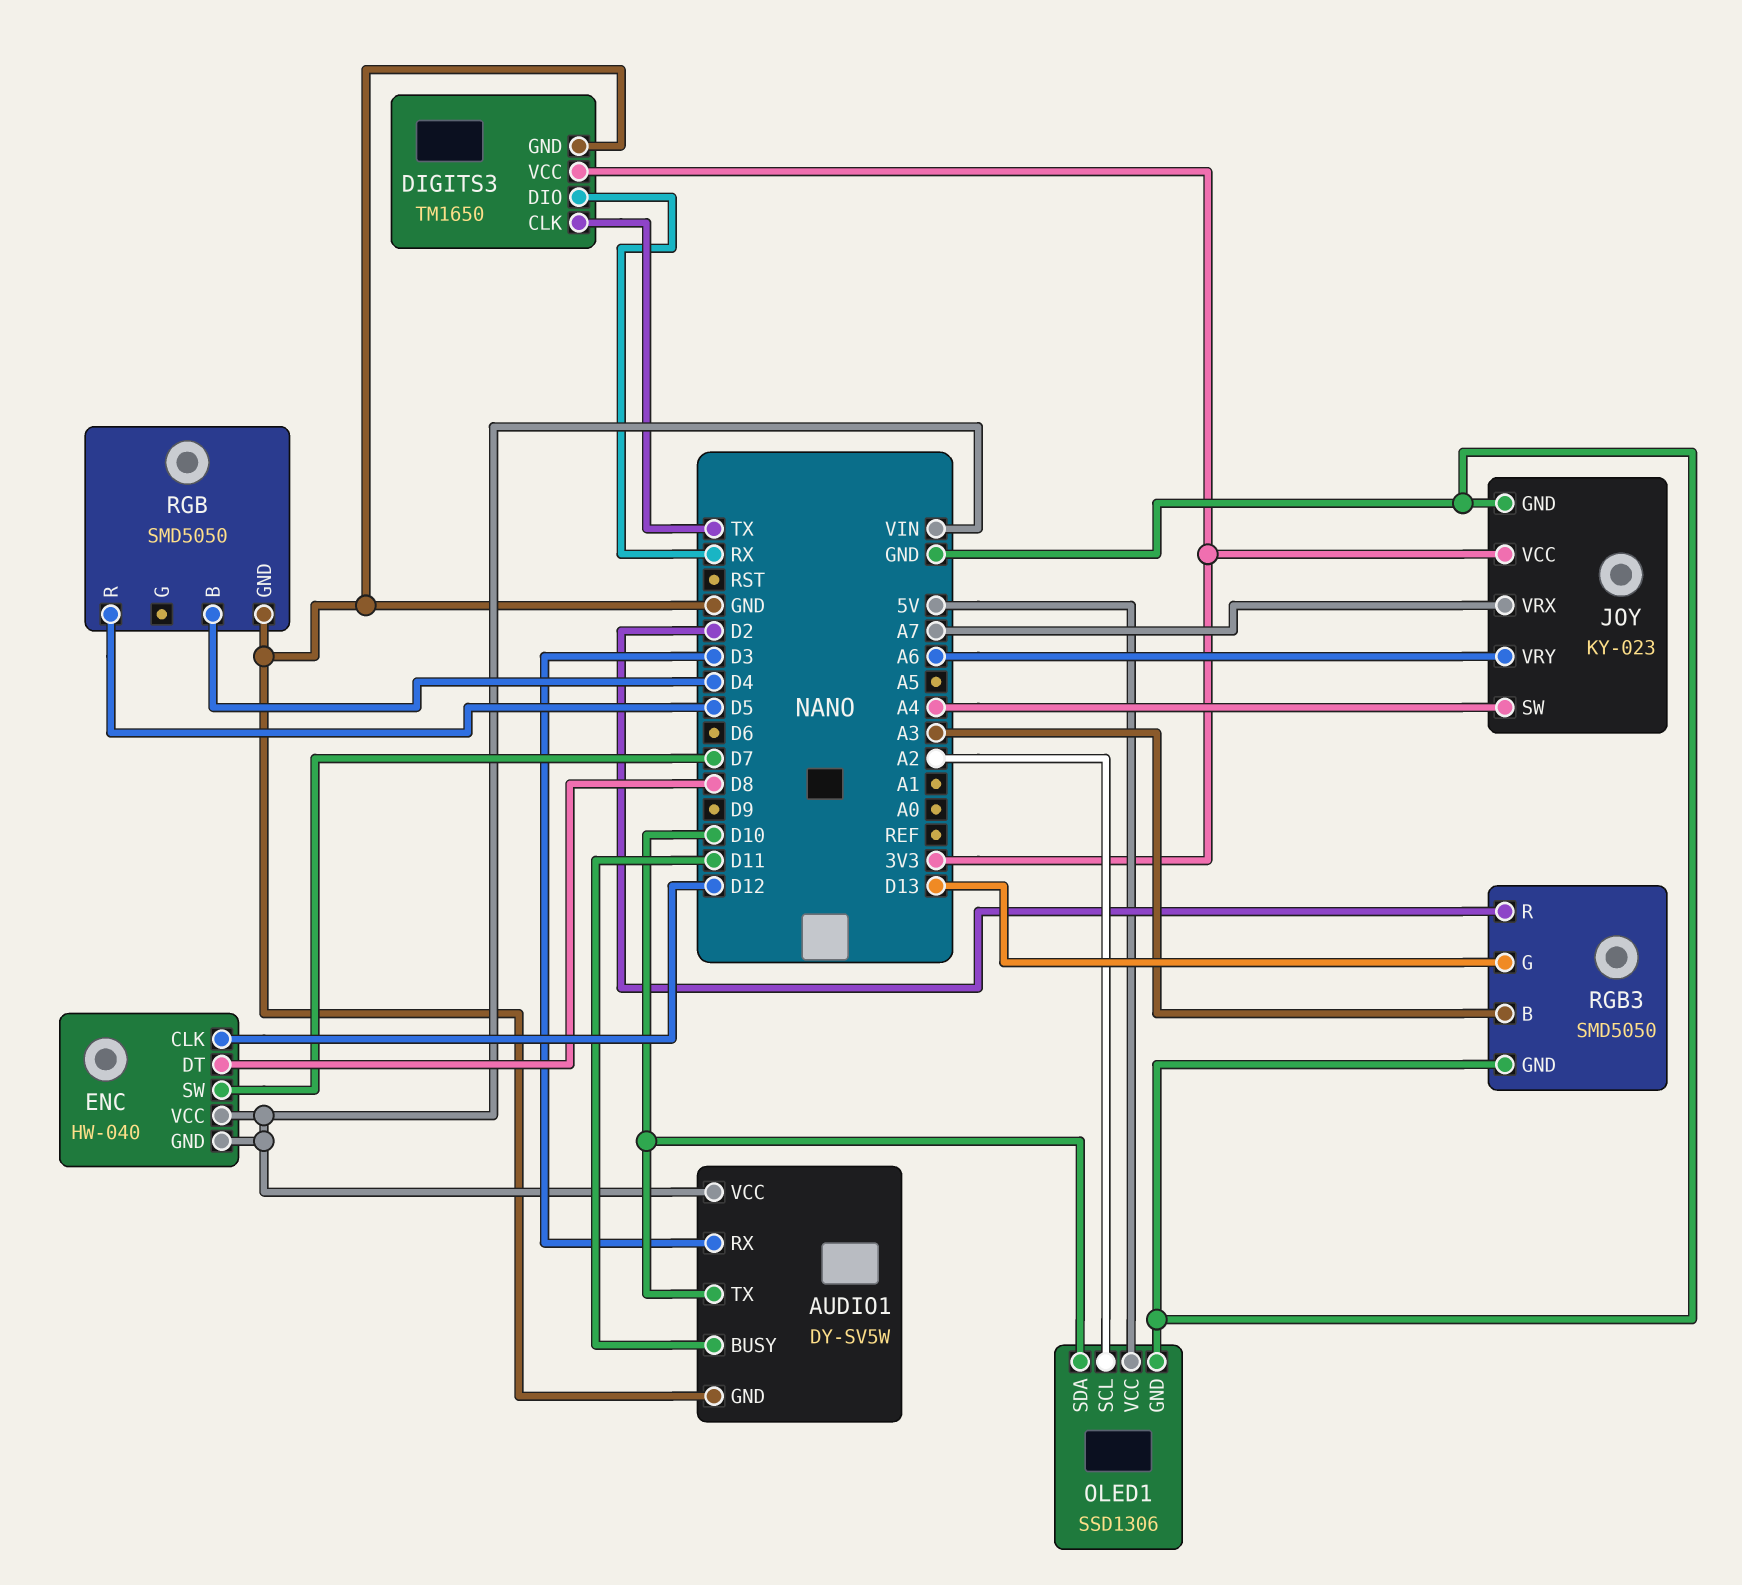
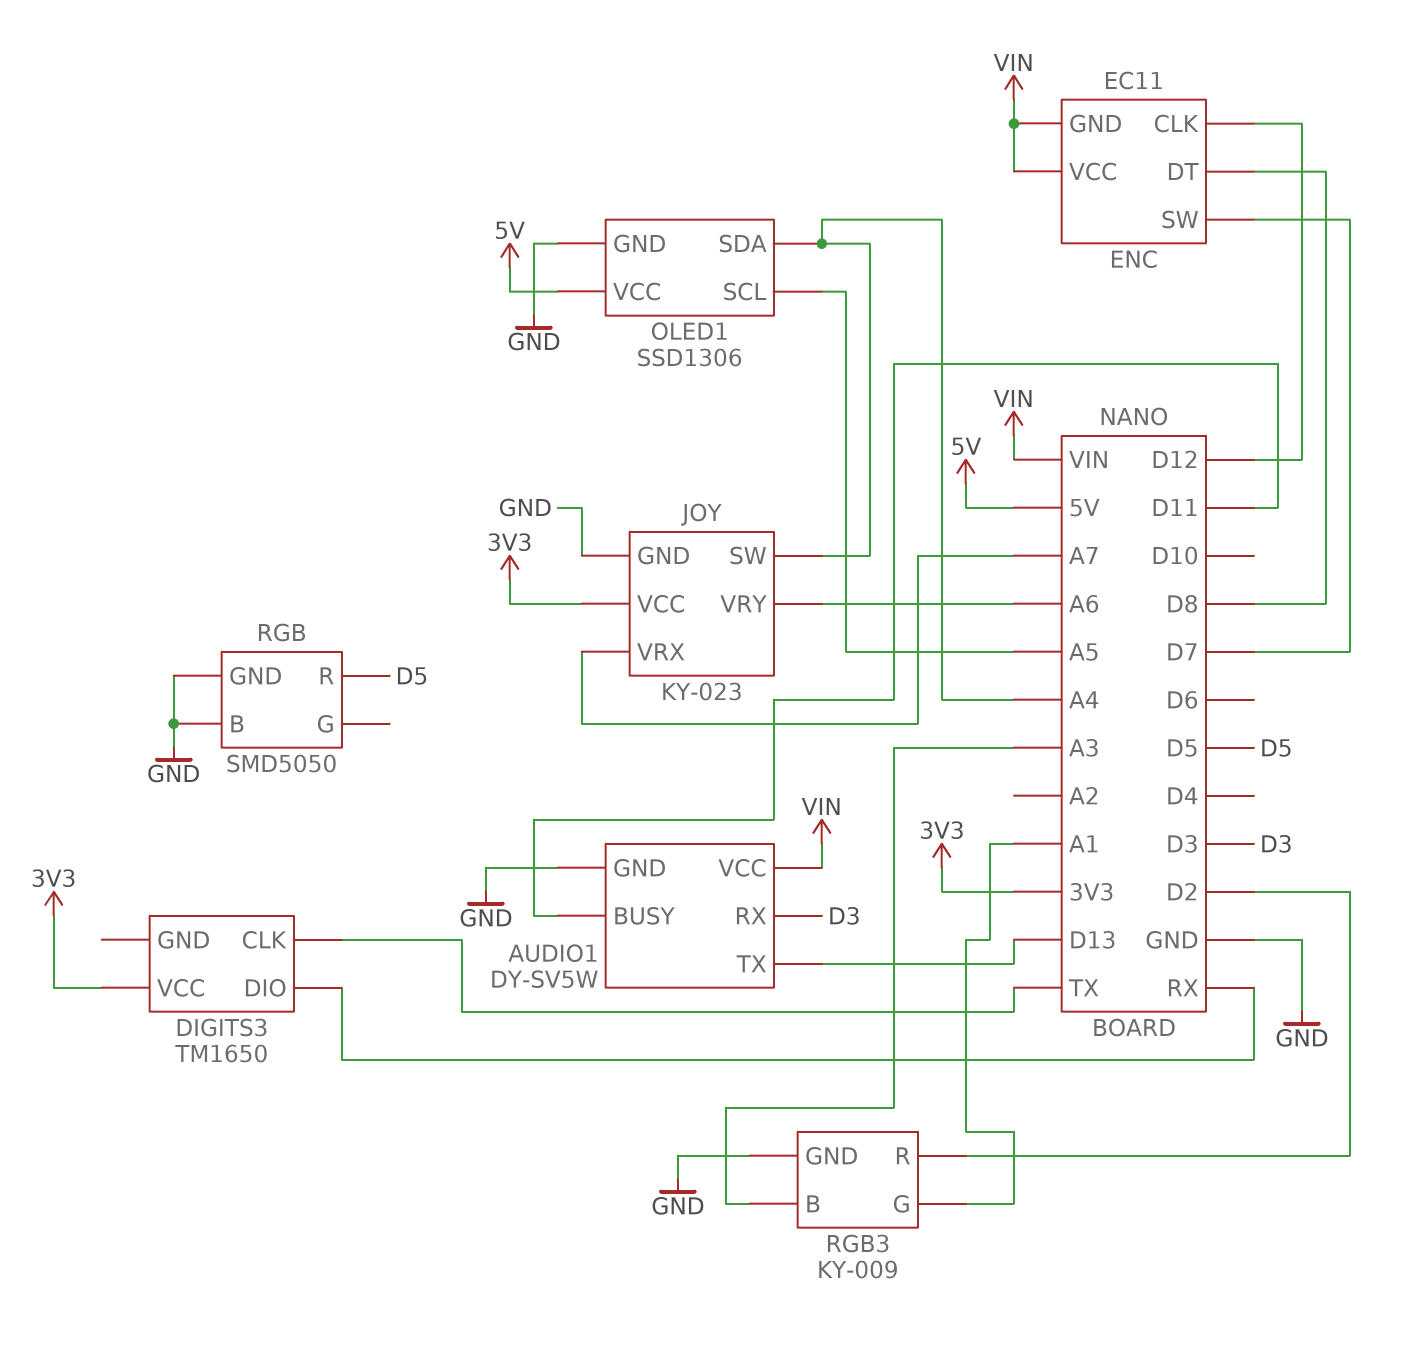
AUDIO1 pin TX: D10 -> D13
DIGITS3 pin GND: GND -> none
ENC: HW-040 -> EC11
OLED1 pin SCL: A2 -> A5
OLED1 pin SDA: D10 -> A4
RGB pin B: D4 -> GND
RGB3: SMD5050 -> KY-009
RGB3 pin G: D13 -> A1

